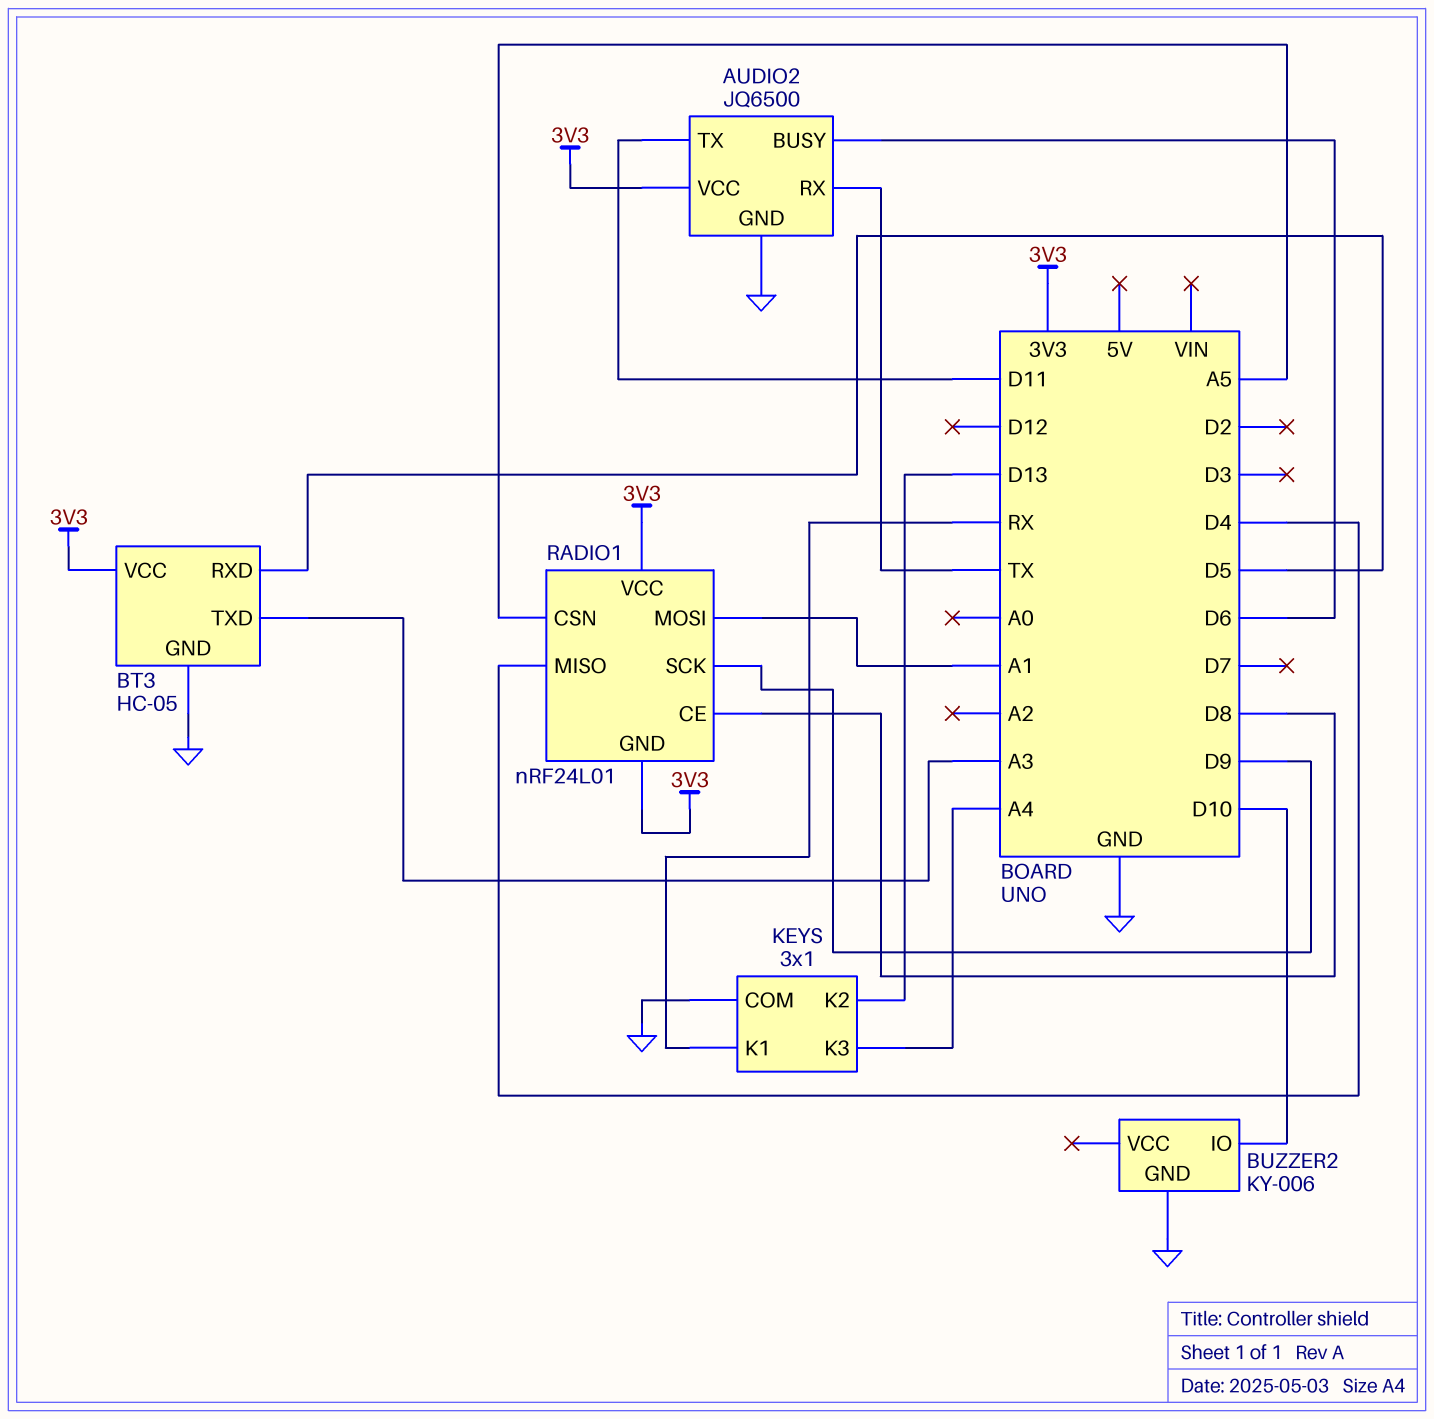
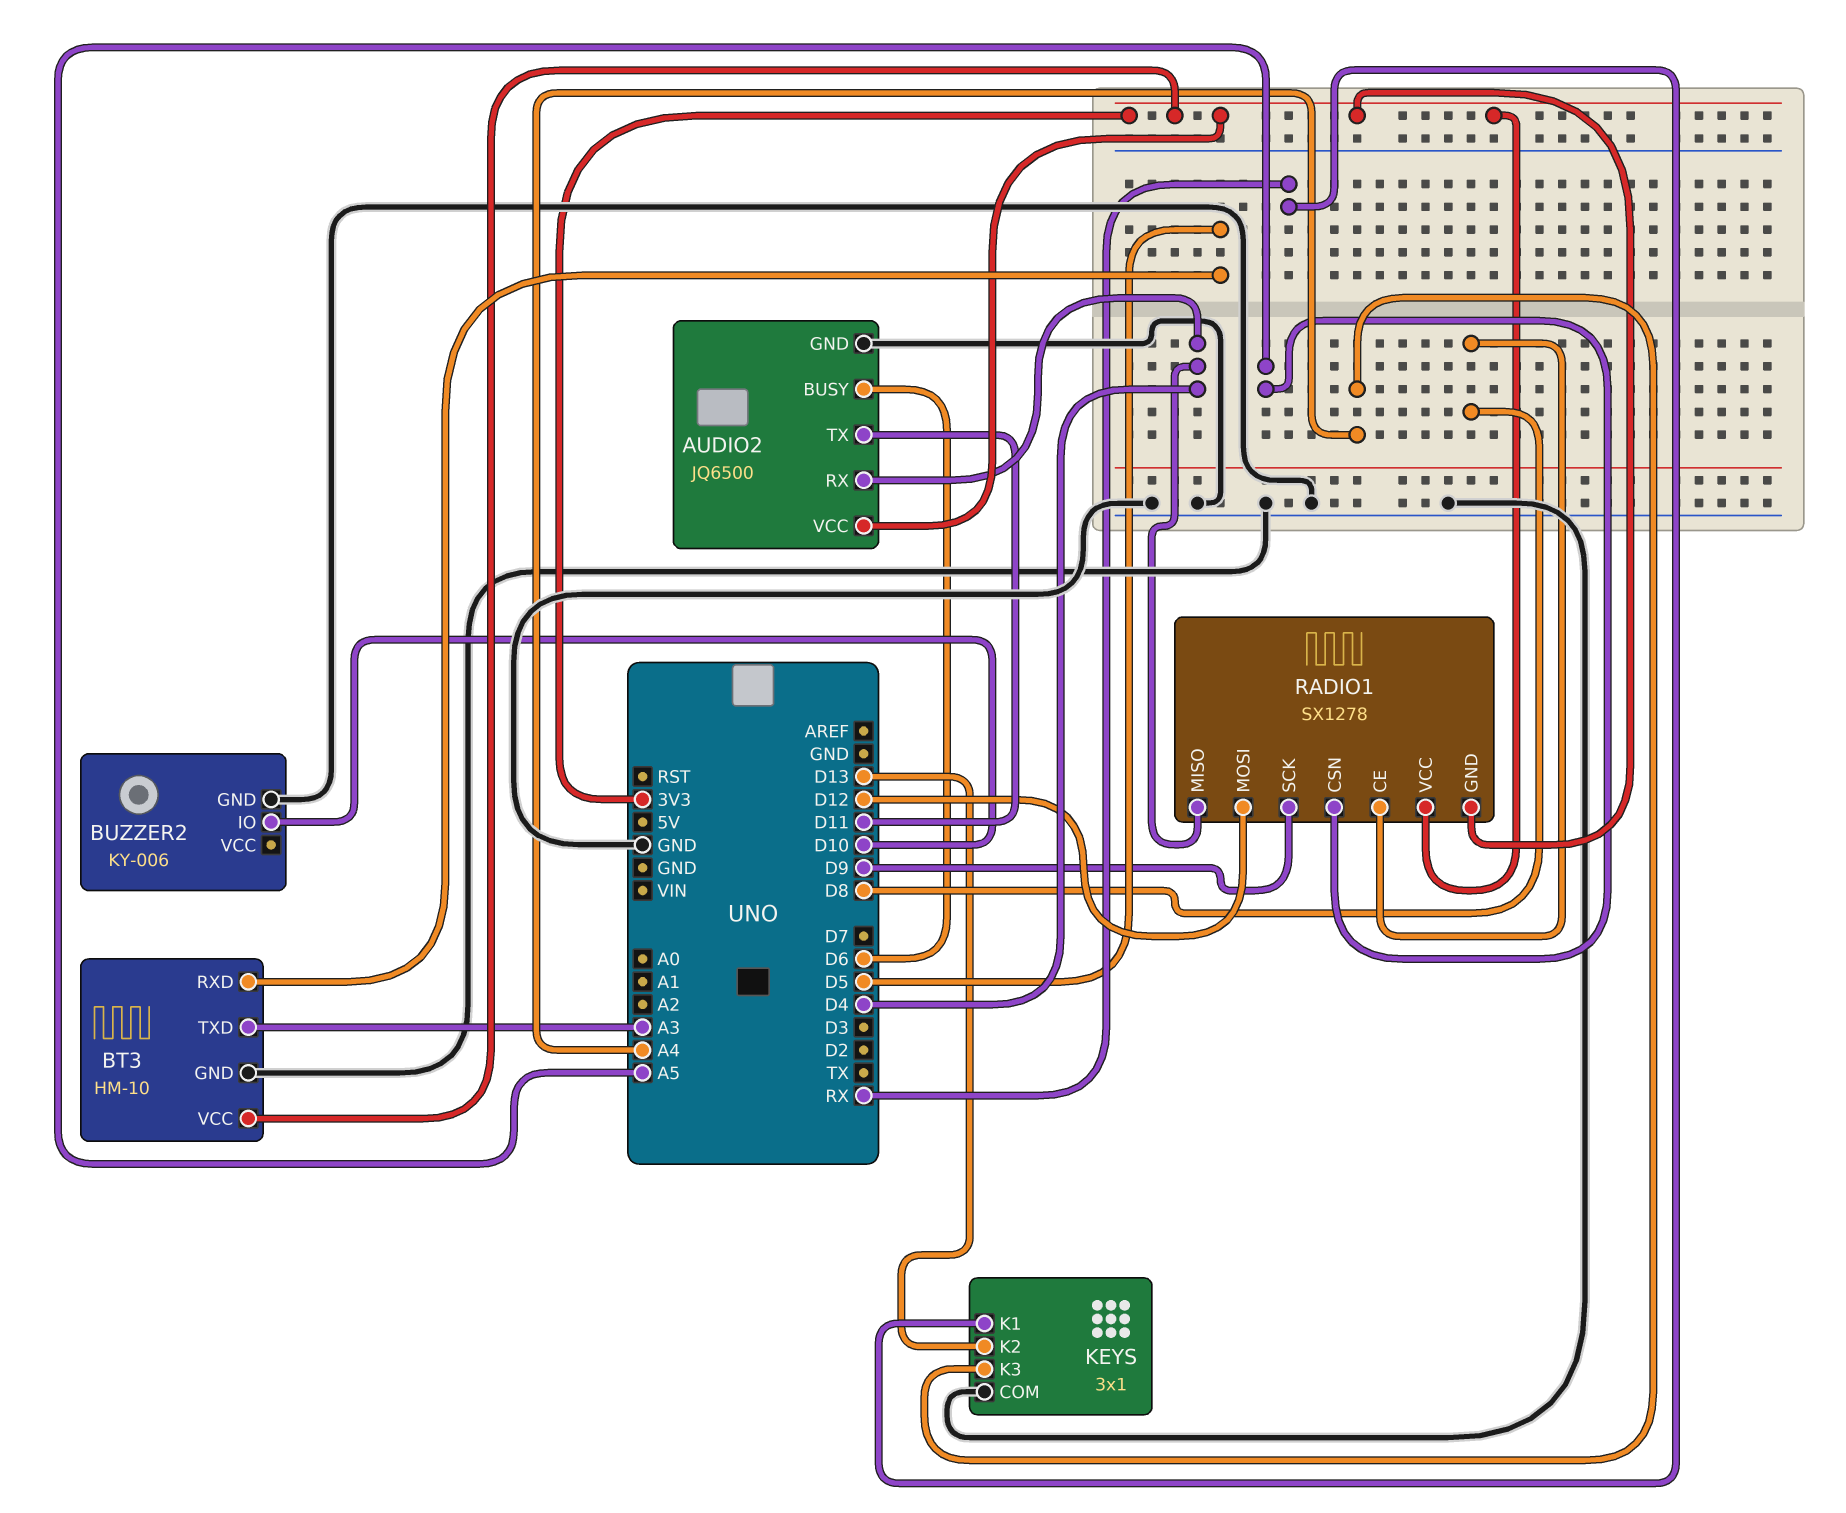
AUDIO2 pin RX: TX -> D4
BT3: HC-05 -> HM-10
RADIO1: nRF24L01 -> SX1278
RADIO1 pin MOSI: A1 -> D12

